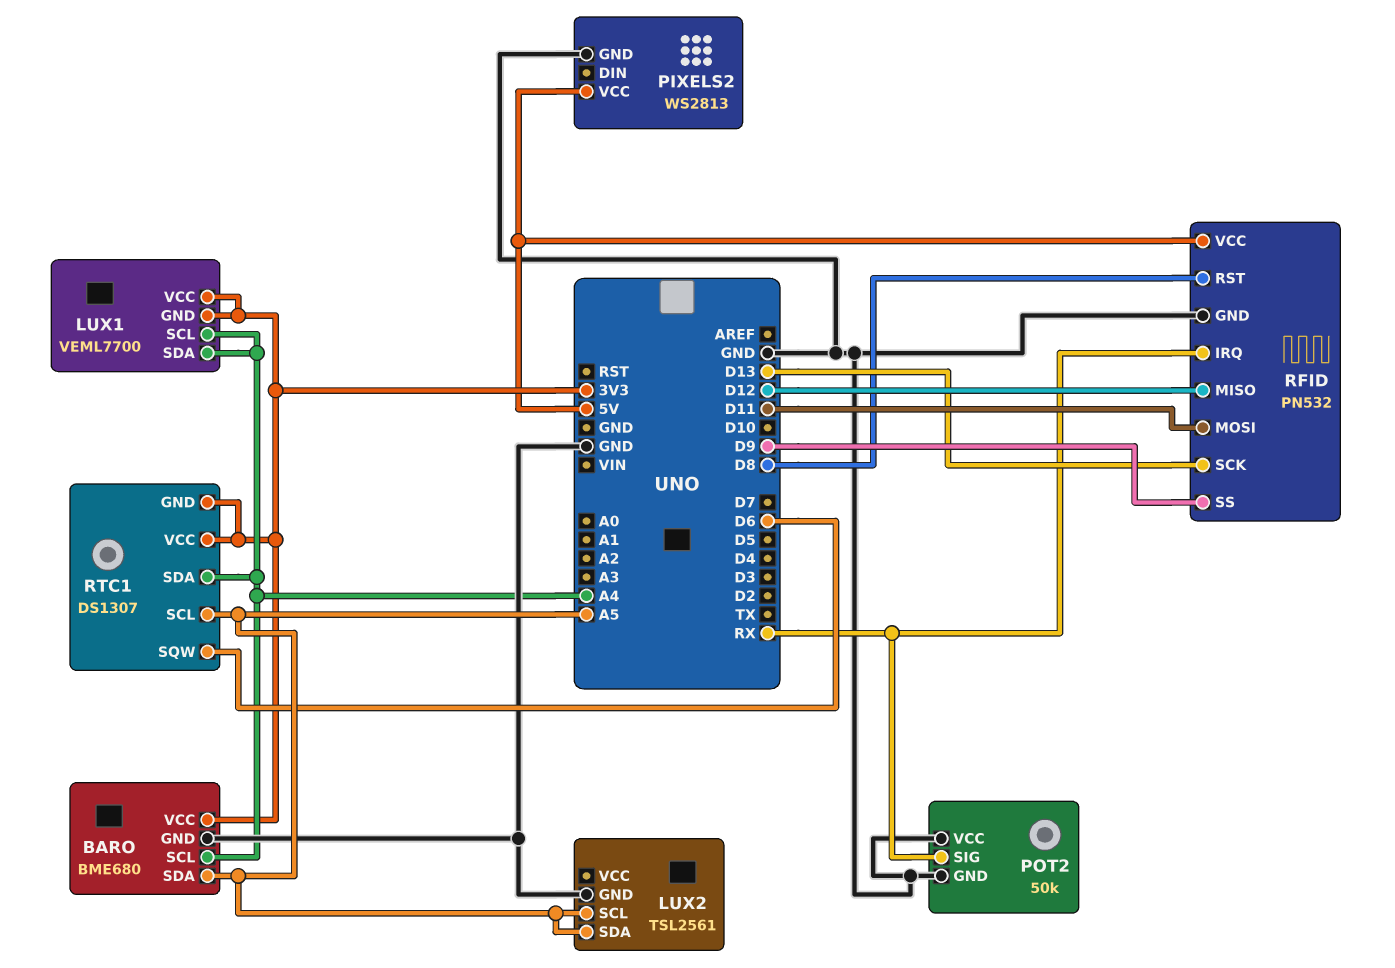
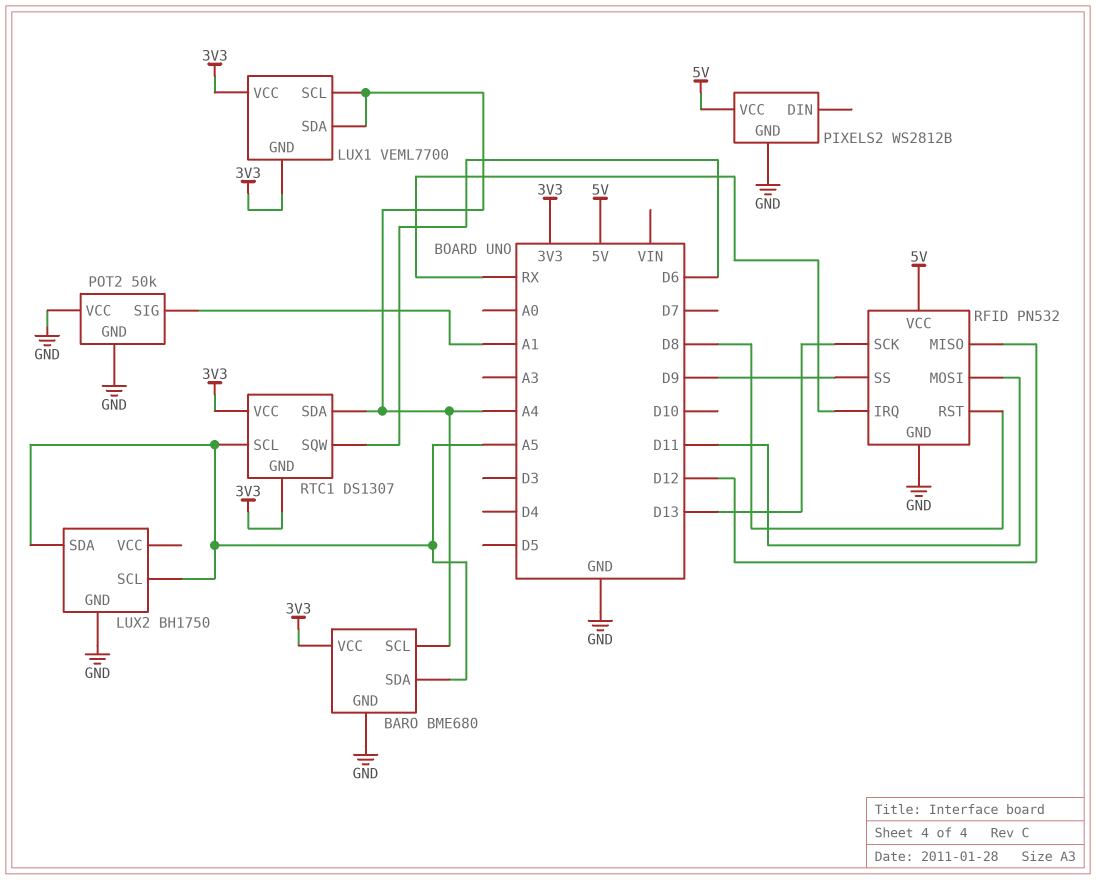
LUX2: TSL2561 -> BH1750
PIXELS2: WS2813 -> WS2812B
POT2 pin SIG: RX -> A1

